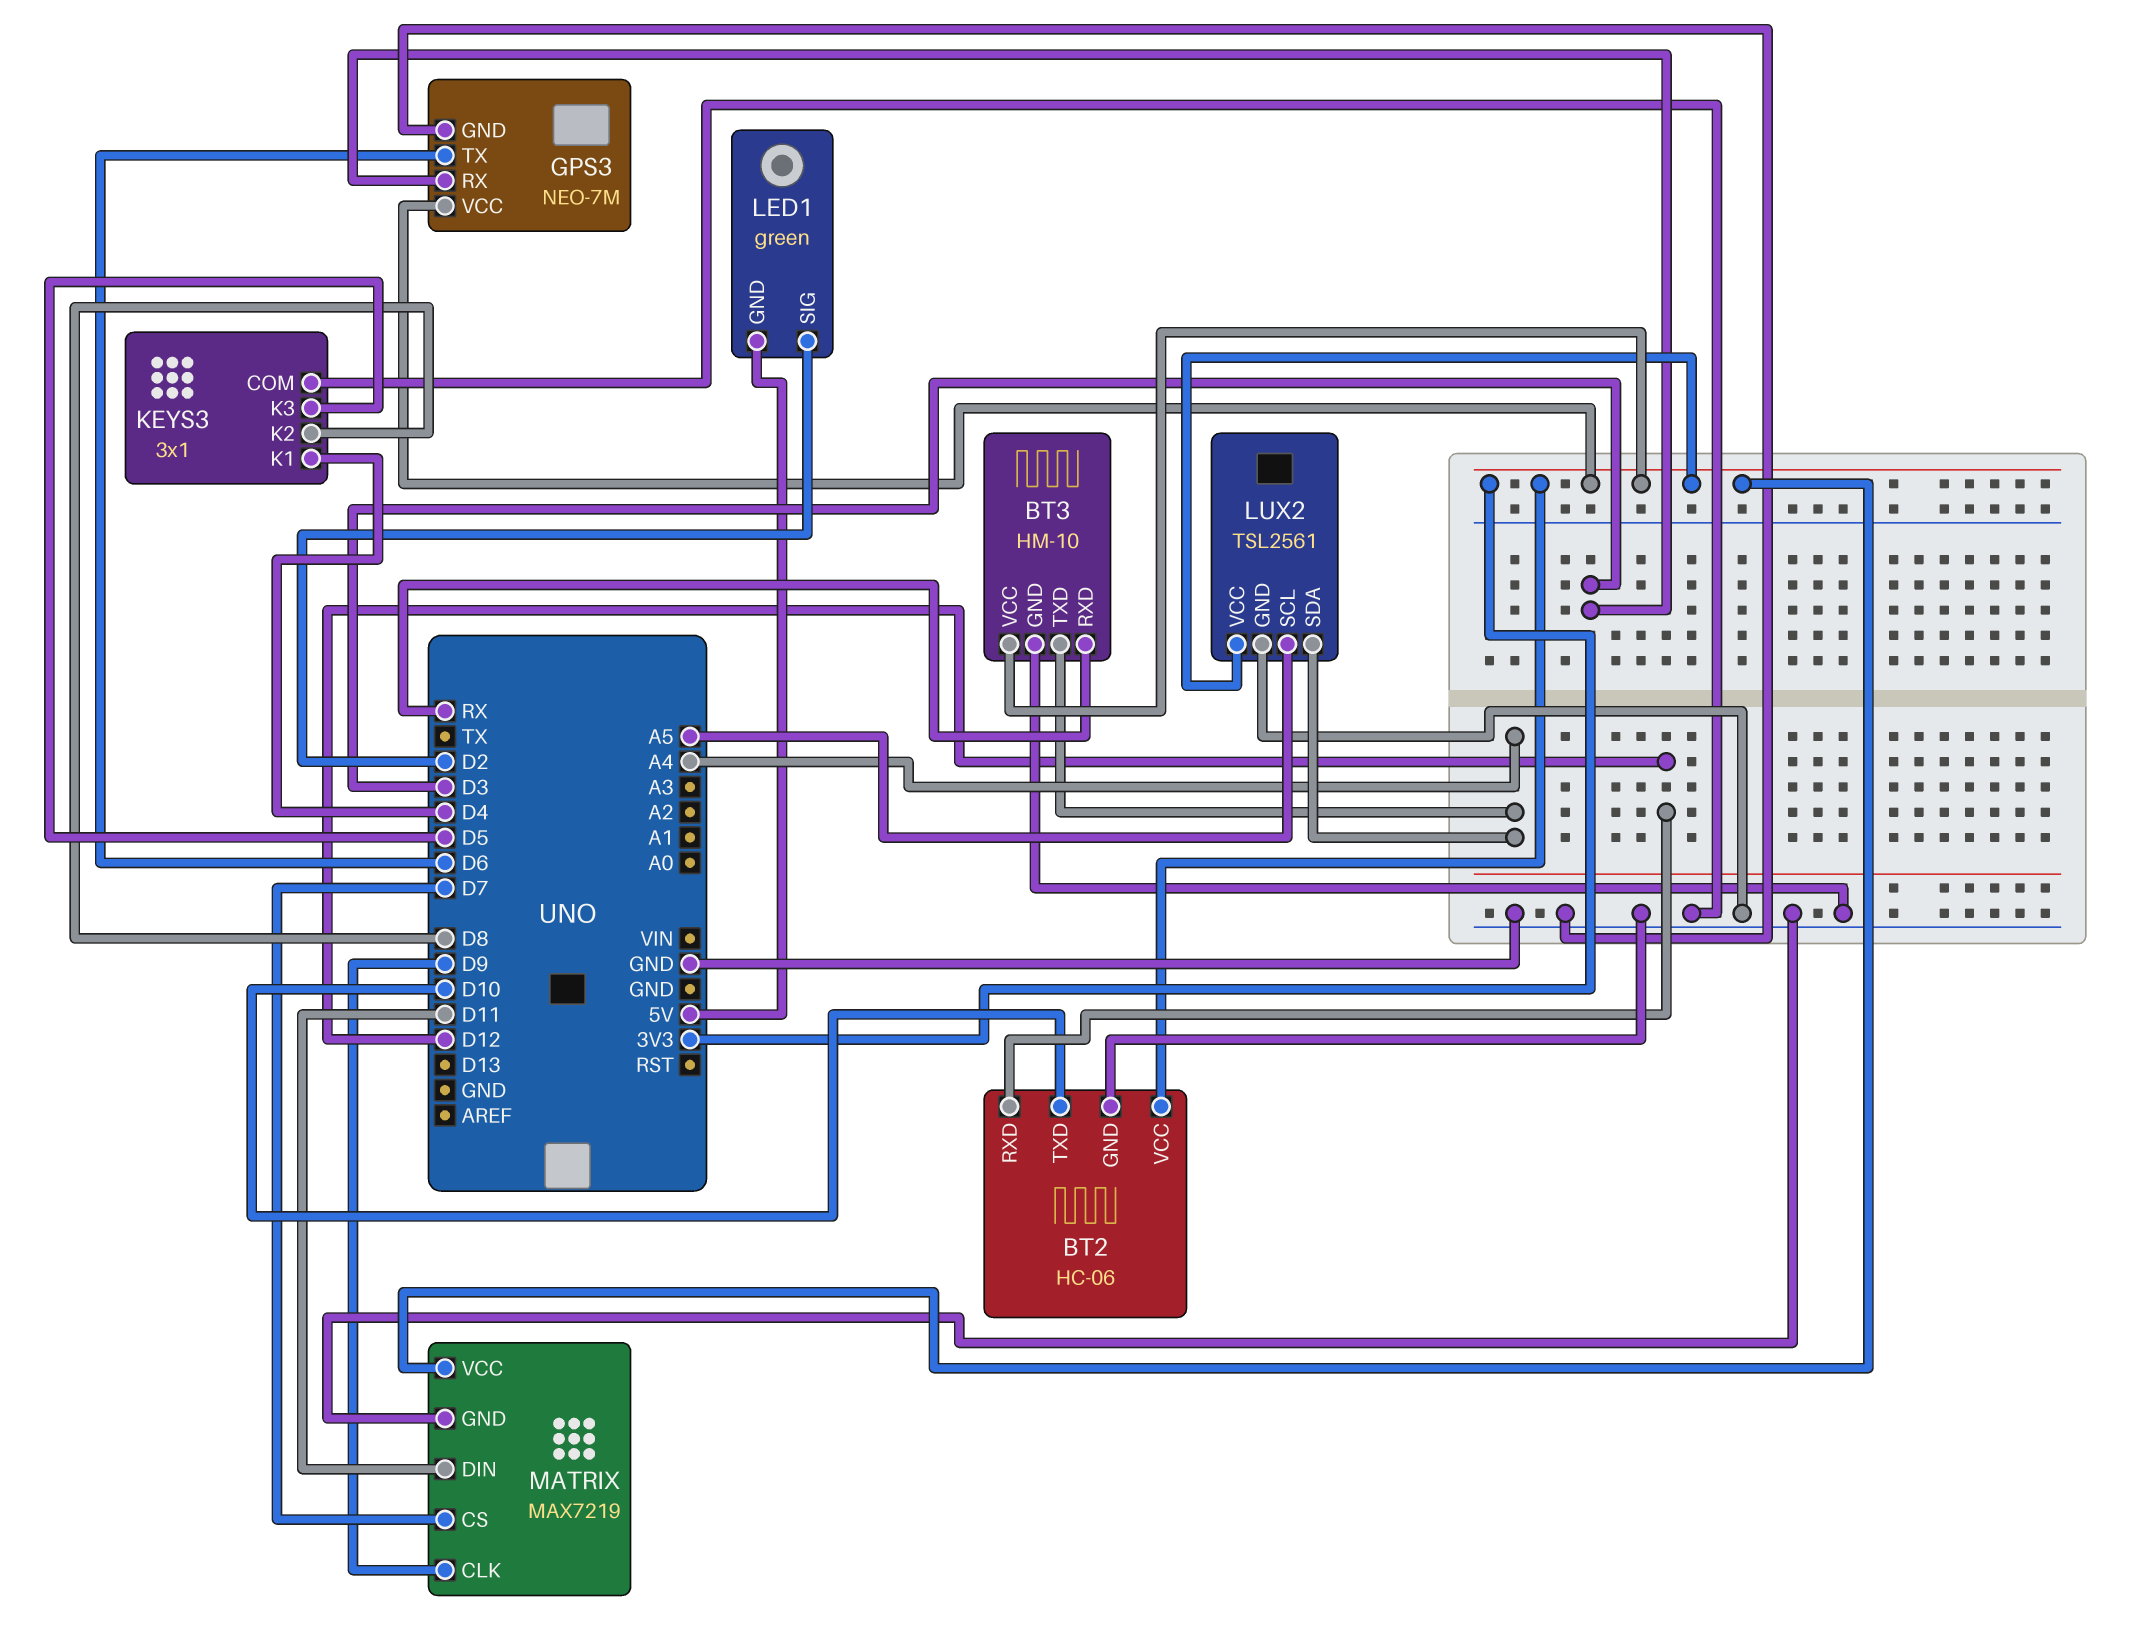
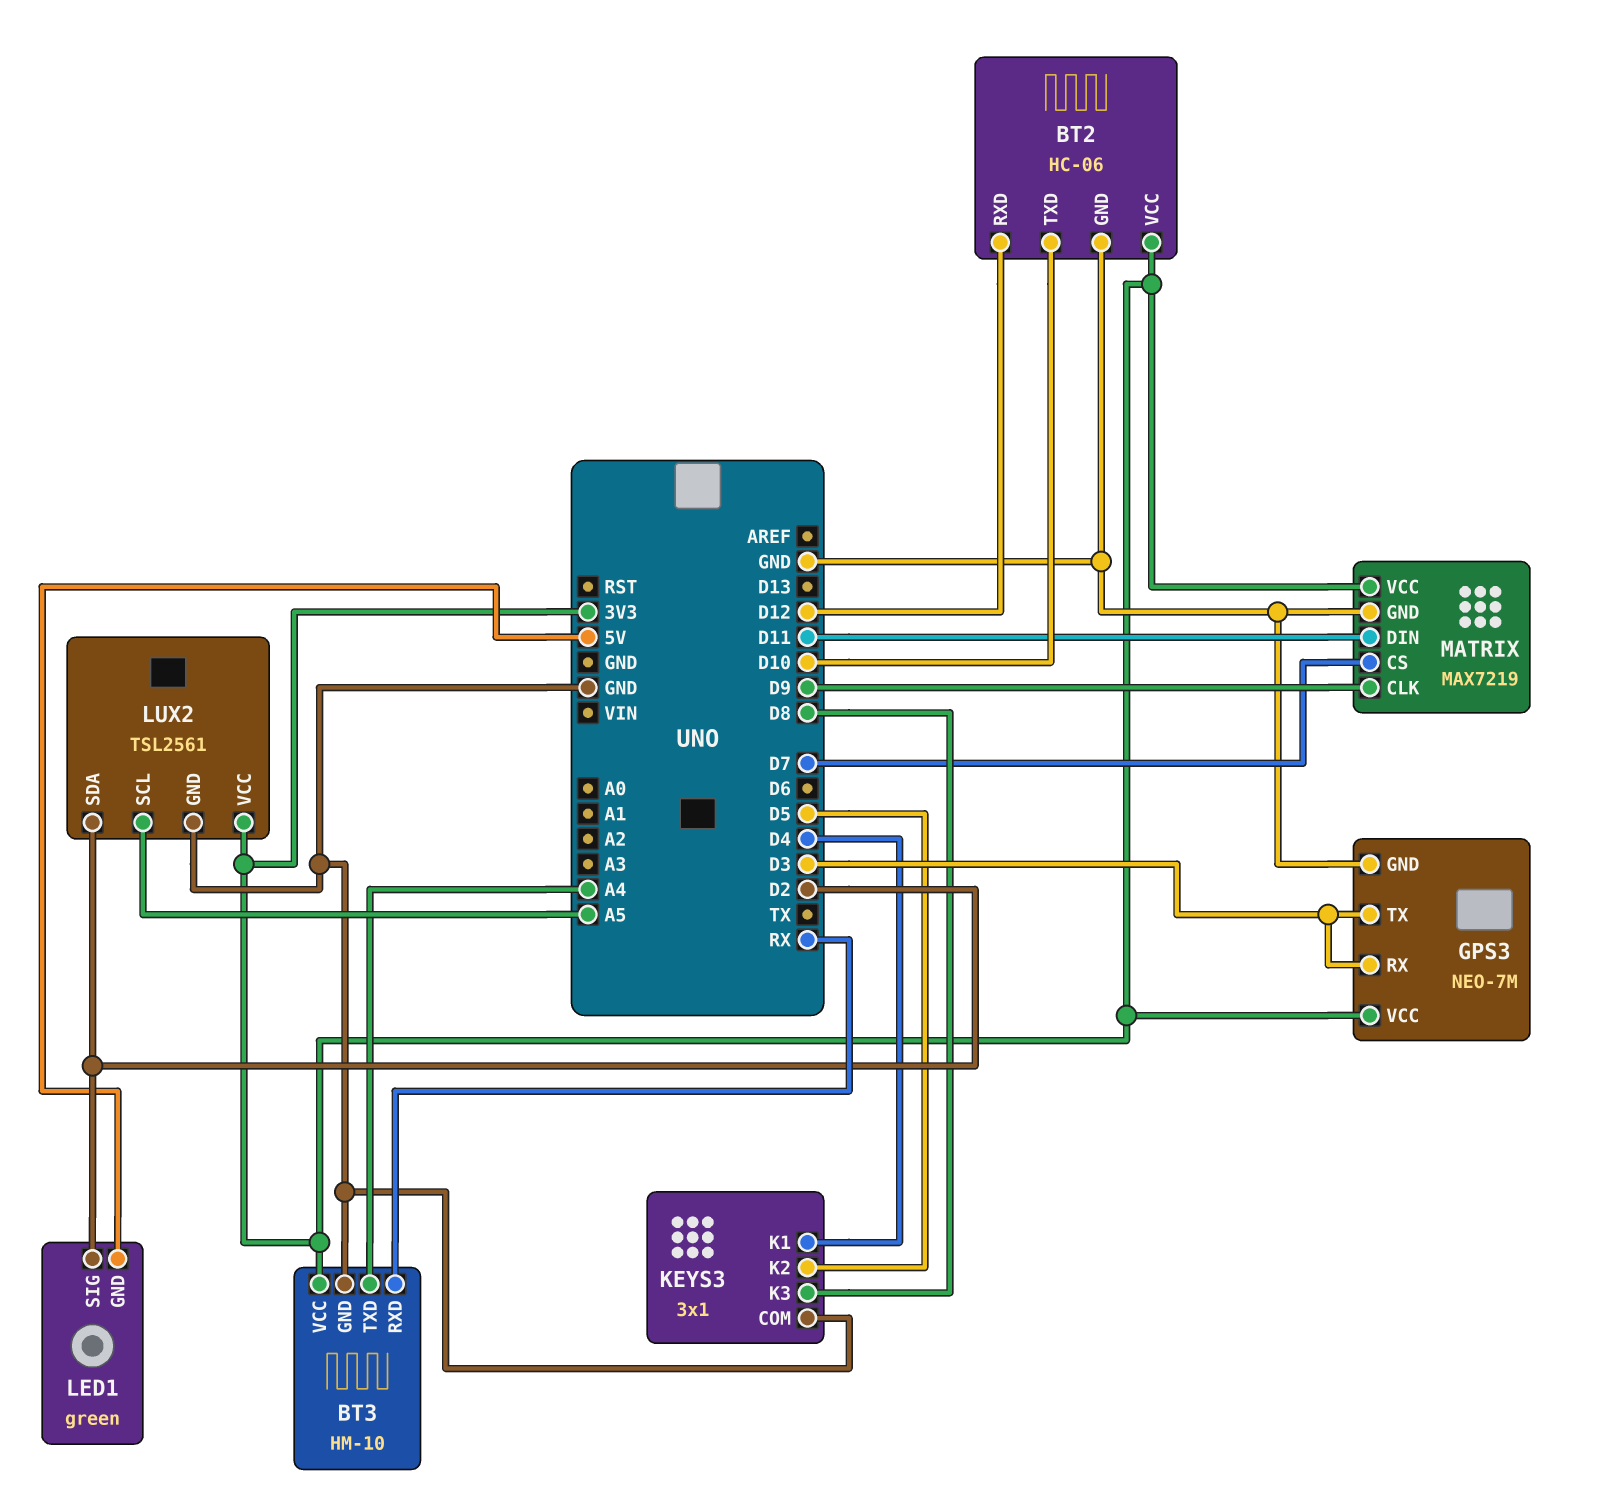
GPS3 pin TX: D6 -> D3
KEYS3 pin K2: D8 -> D5
KEYS3 pin K3: D5 -> D8
LUX2 pin SDA: A4 -> D2

